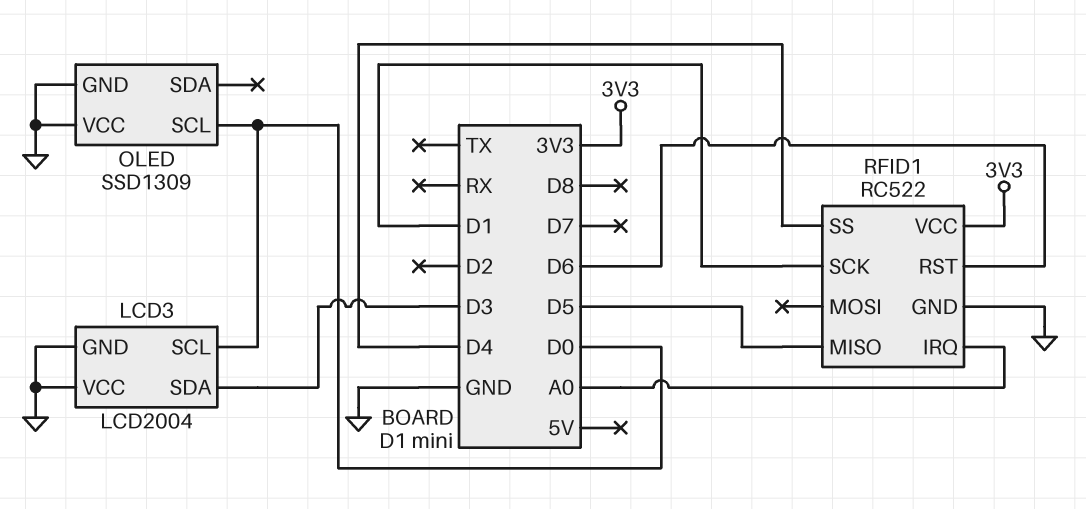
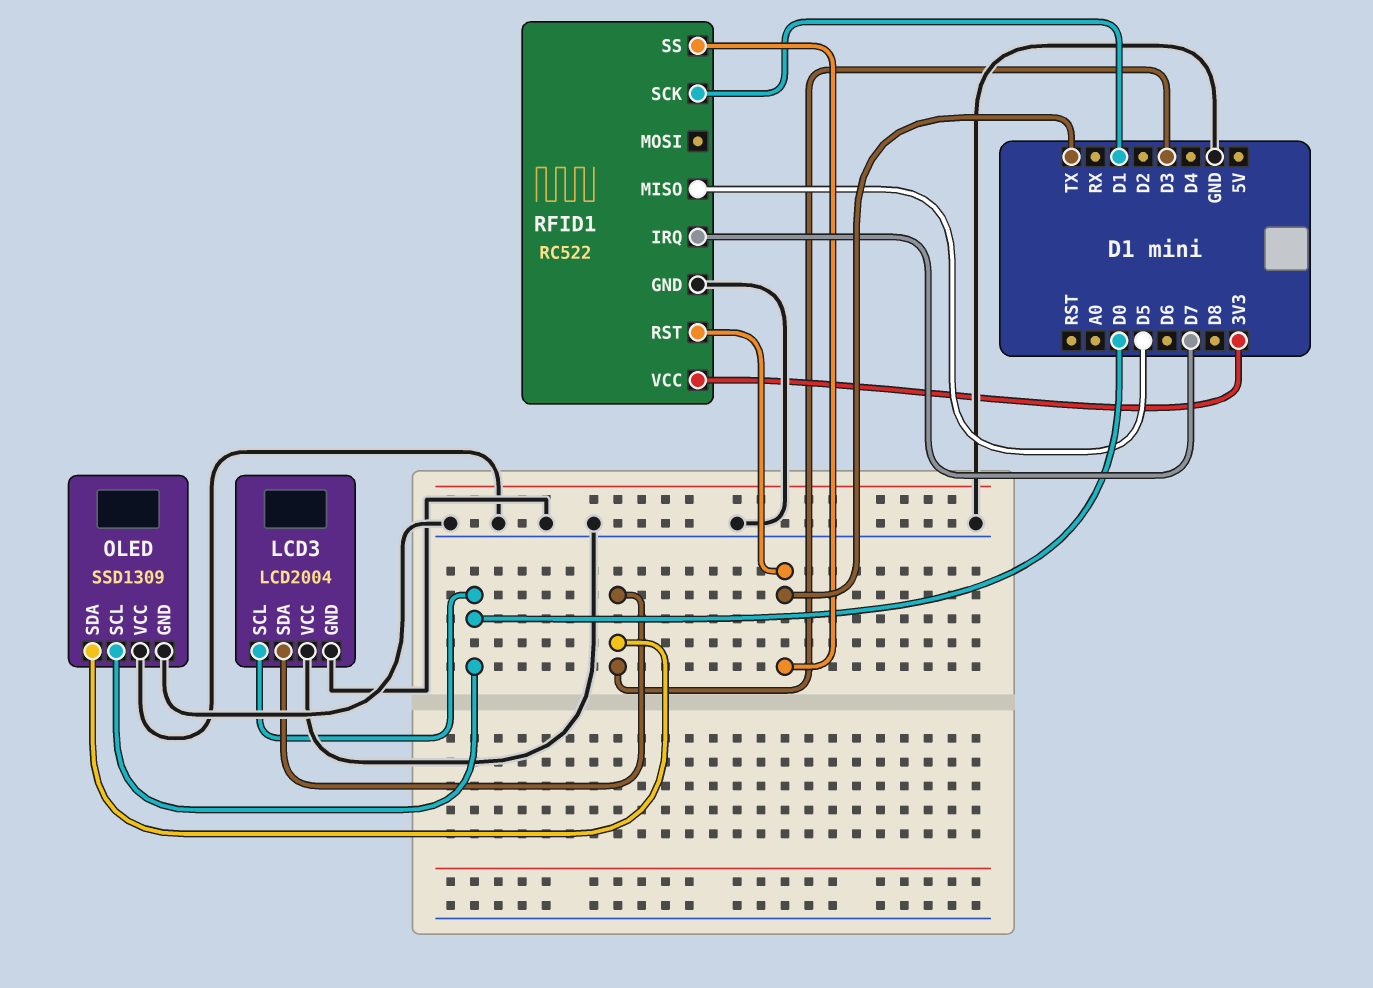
OLED pin SDA: none -> D3
RFID1 pin IRQ: A0 -> D7
RFID1 pin RST: D6 -> TX
RFID1 pin SS: D4 -> TX

